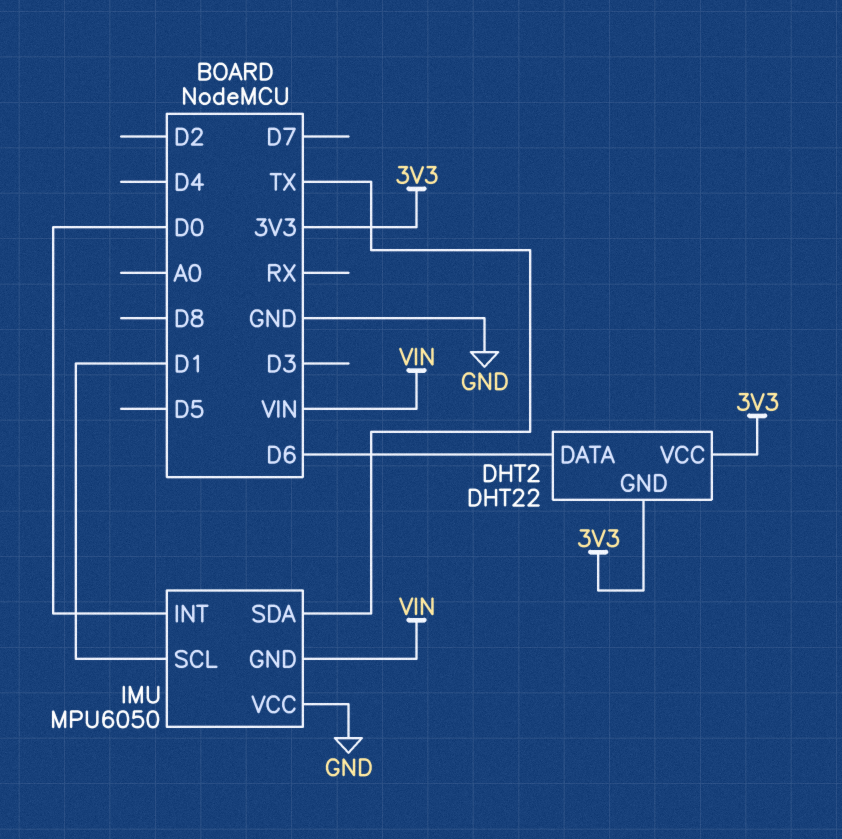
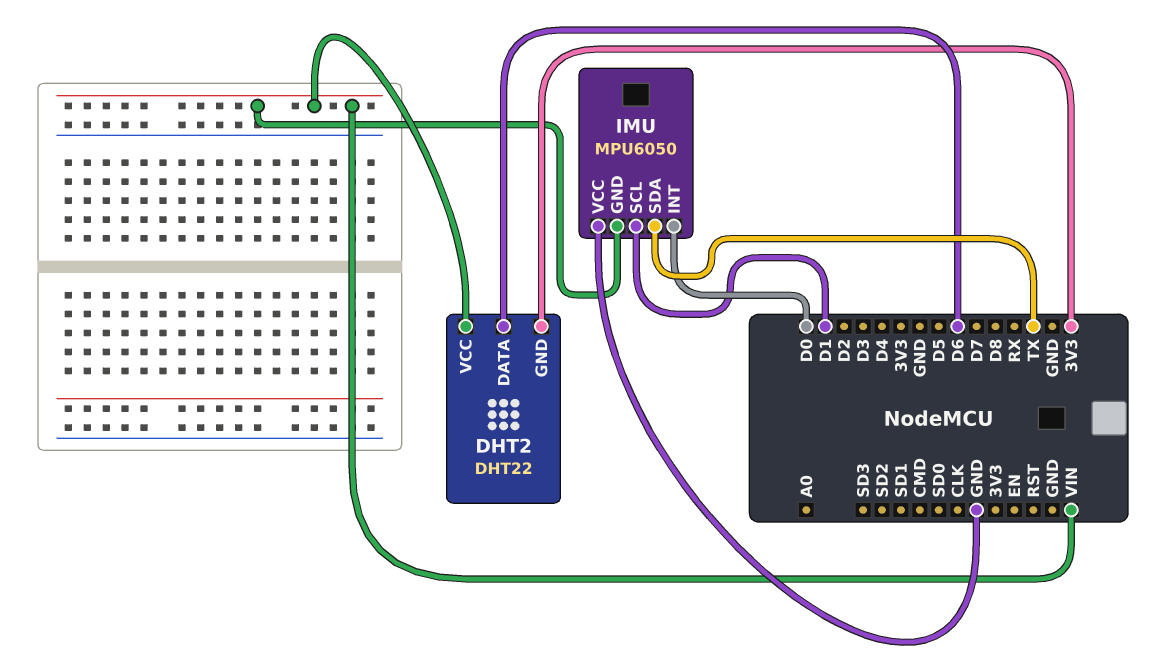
DHT2 pin VCC: 3V3 -> VIN

